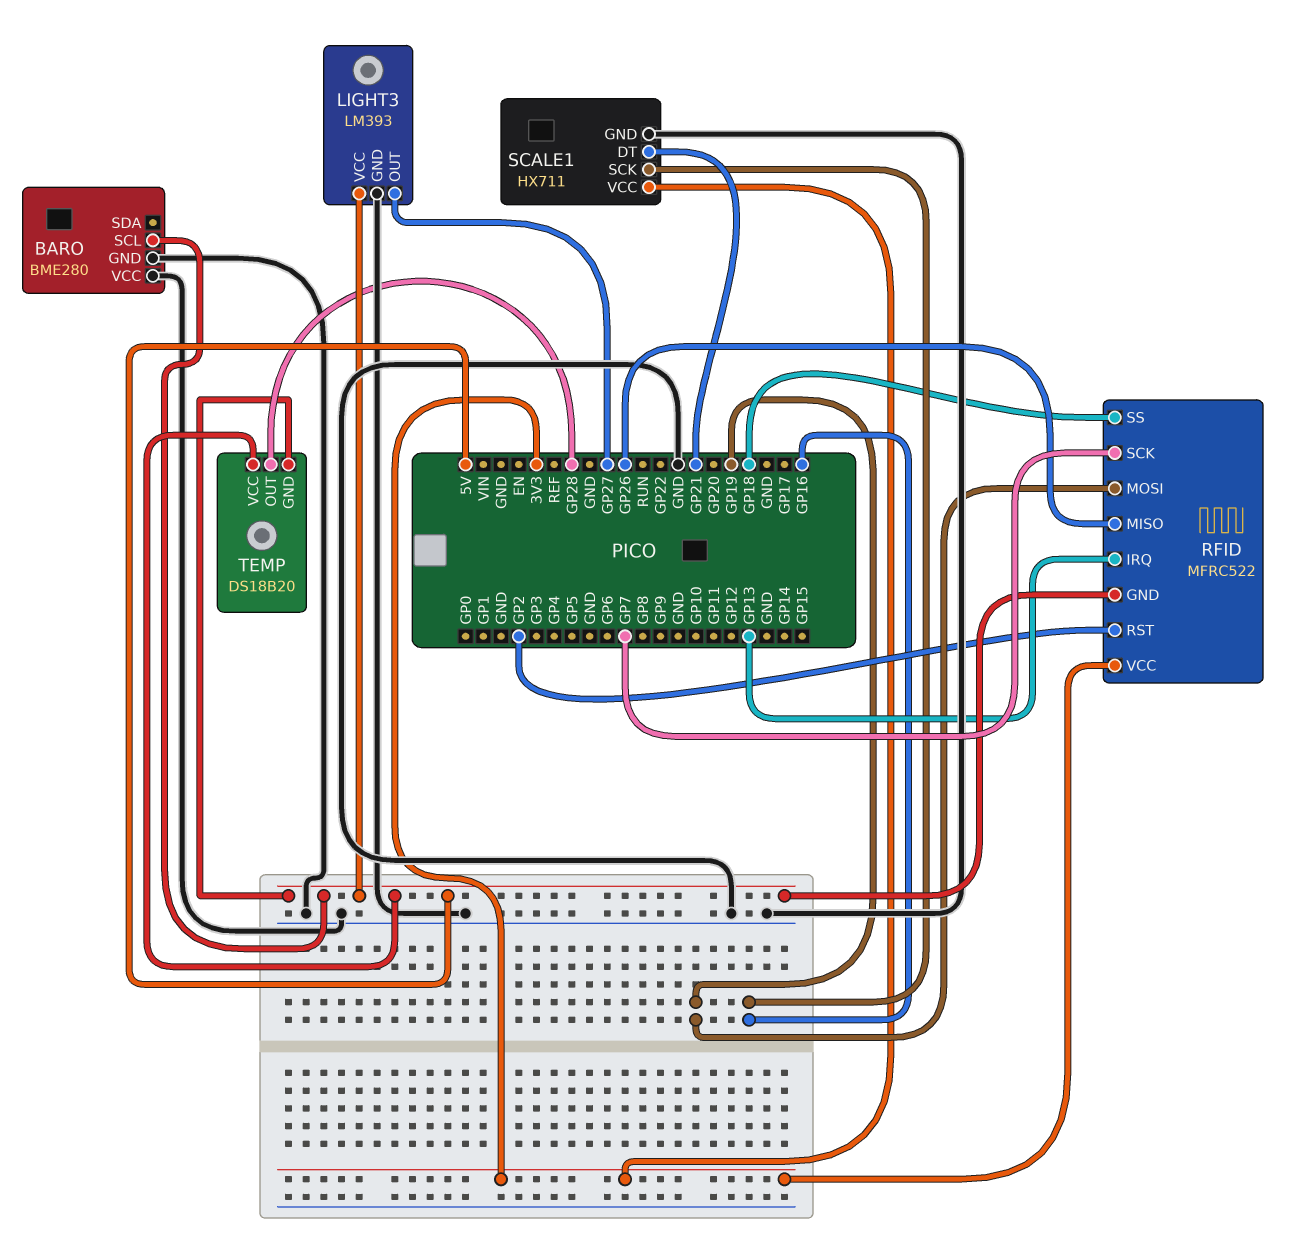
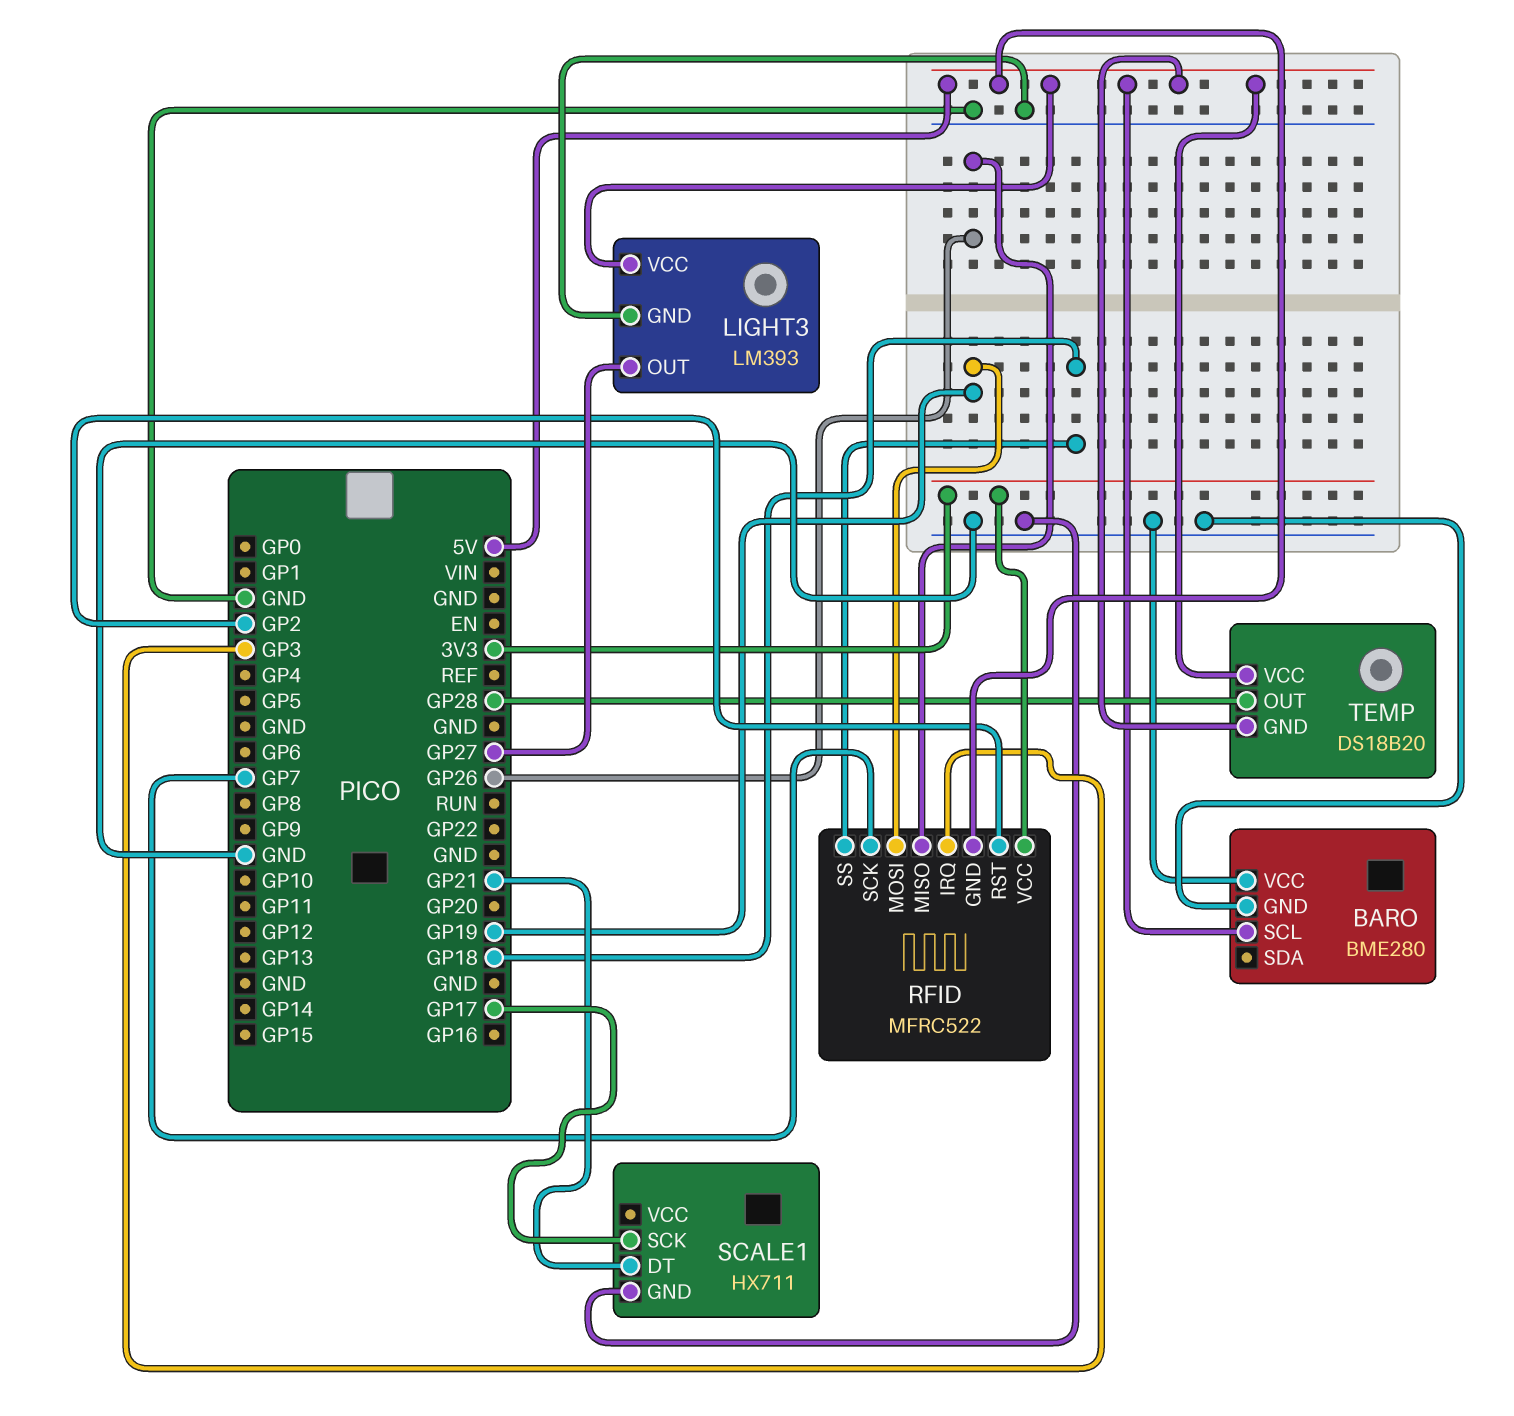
RFID pin IRQ: GP13 -> GP3
SCALE1 pin SCK: GP16 -> GP17
SCALE1 pin VCC: 3V3 -> none

